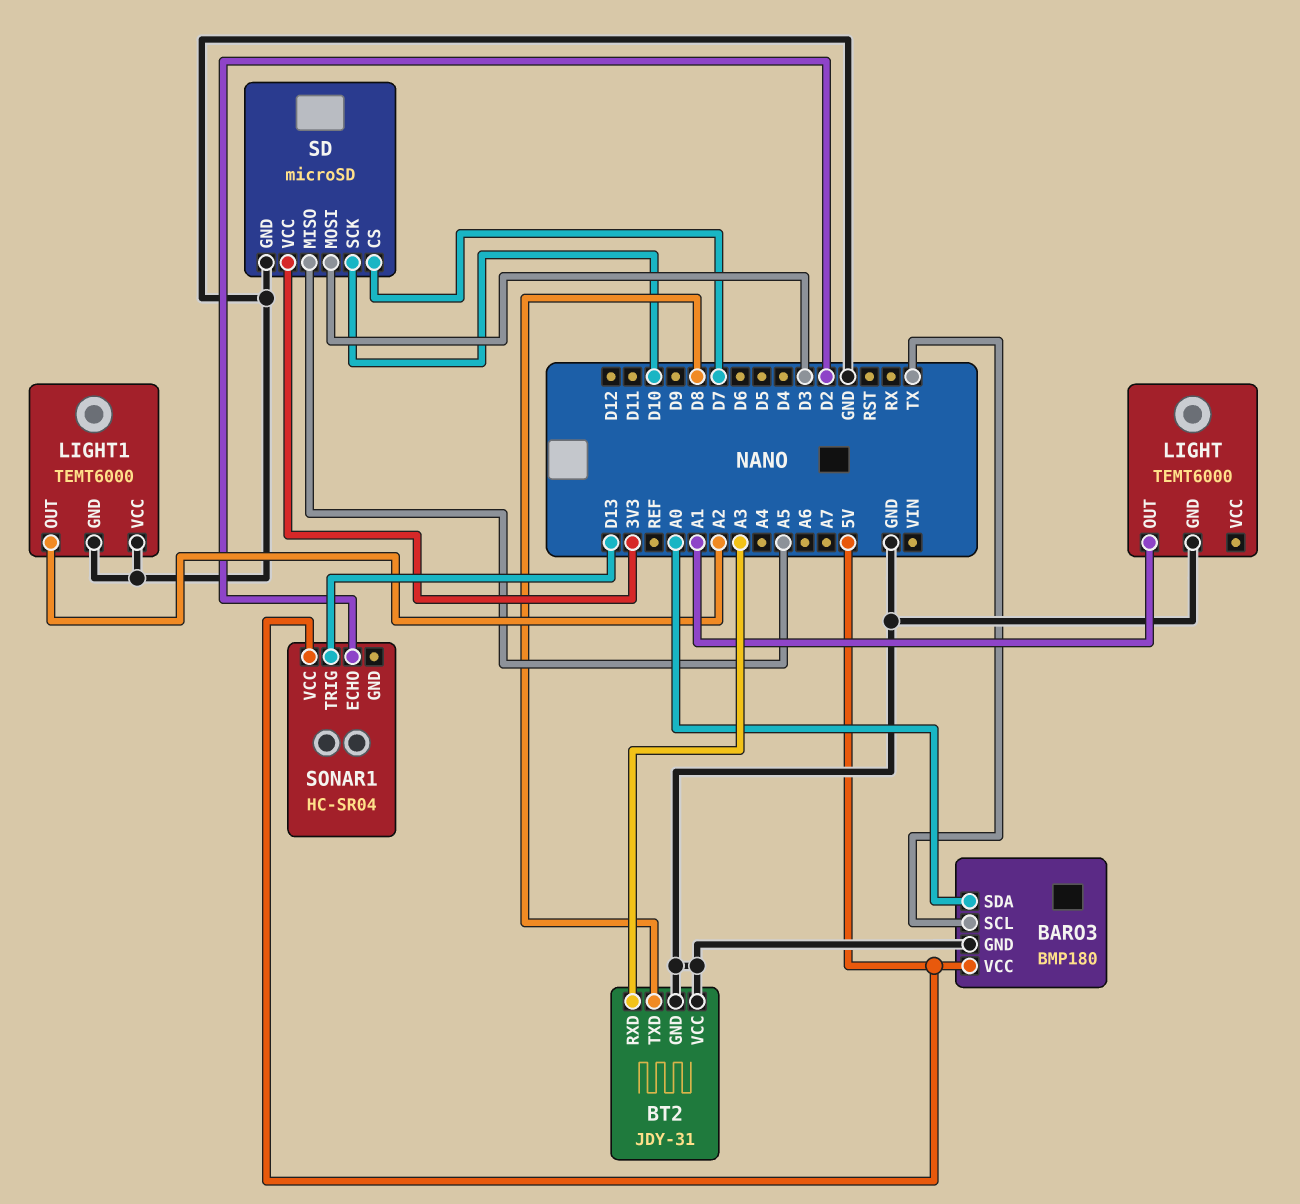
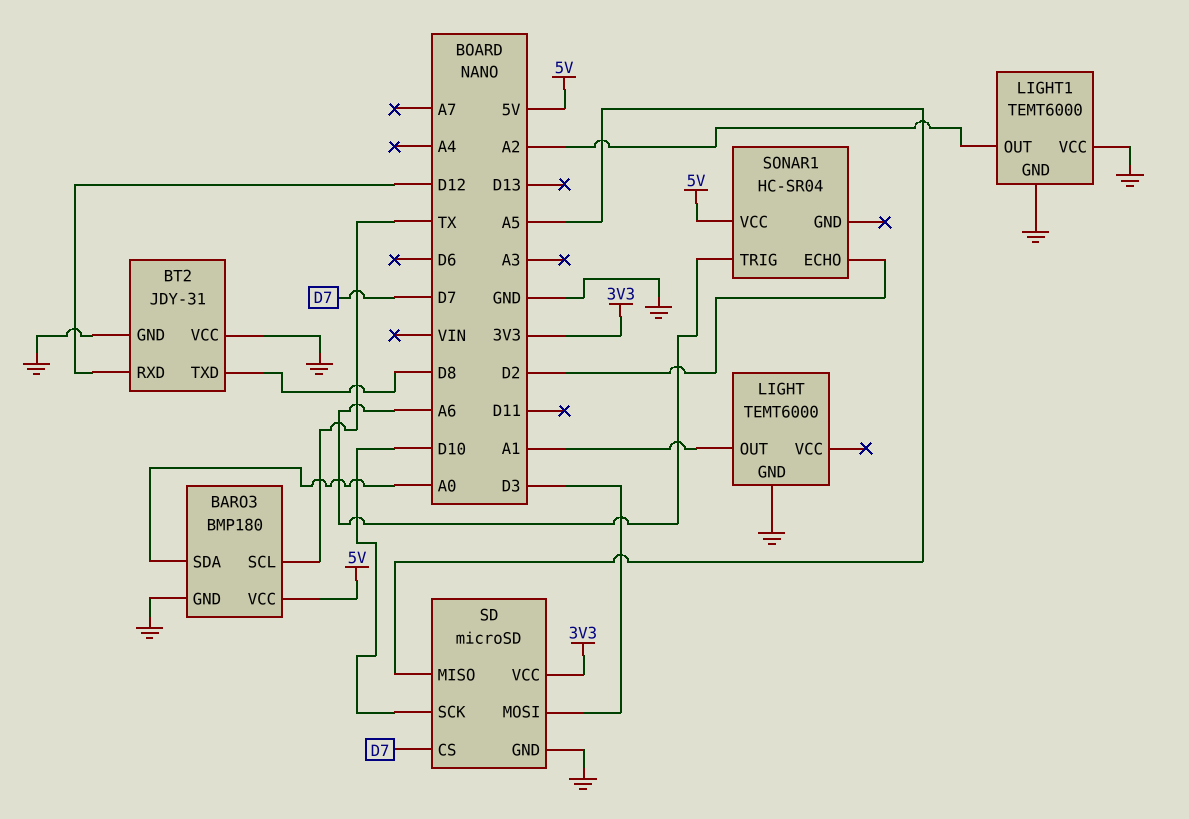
BT2 pin RXD: A3 -> D12
SONAR1 pin TRIG: D13 -> A6

